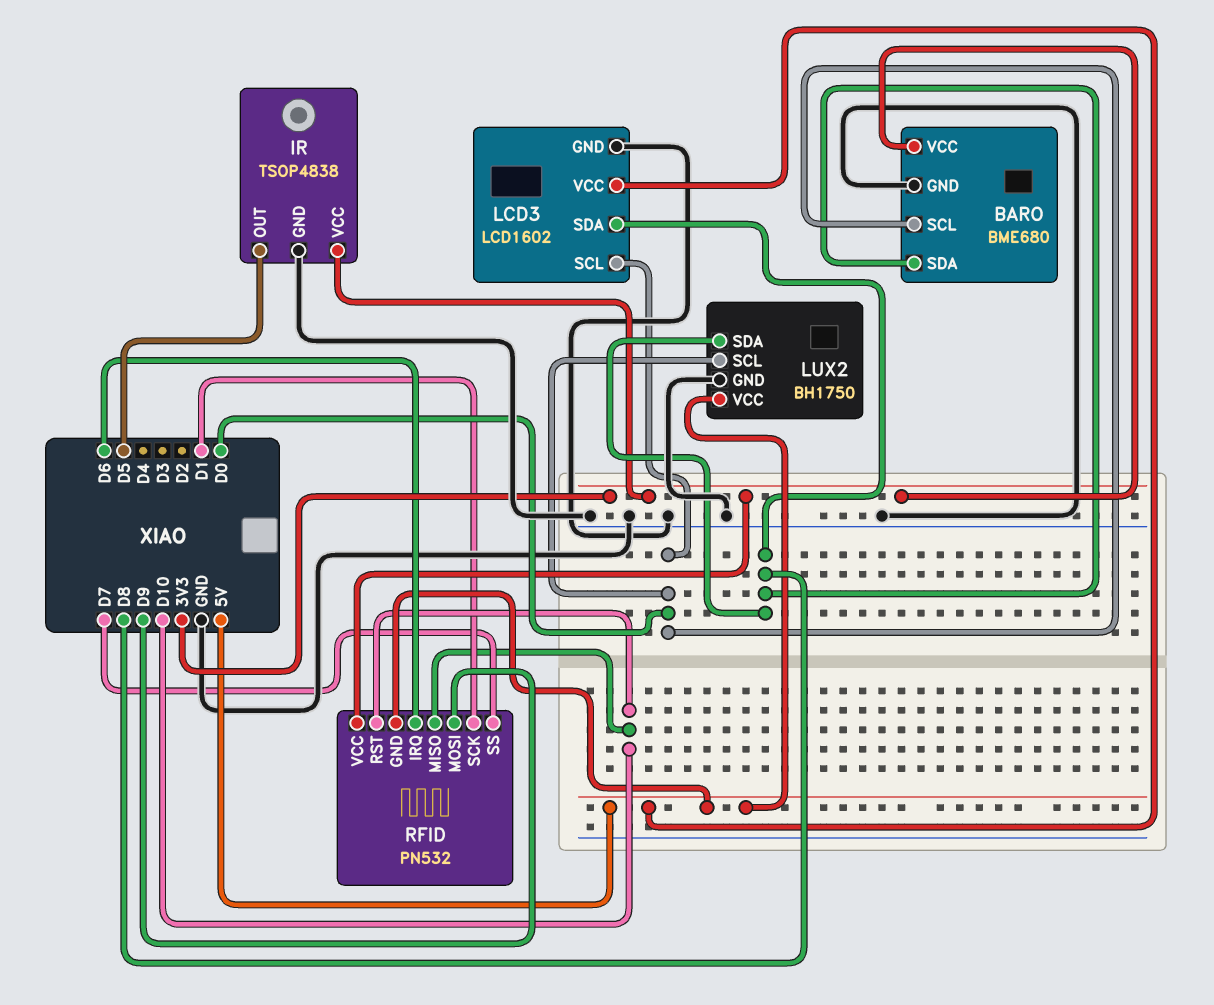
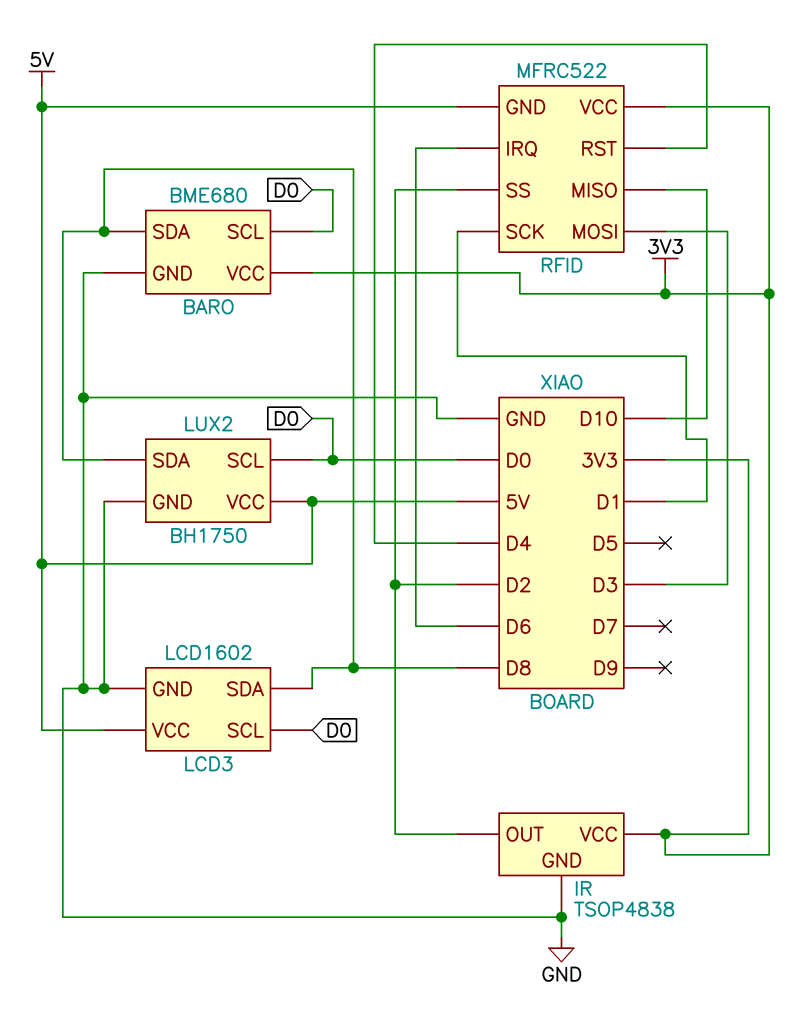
IR pin OUT: D5 -> D2
RFID: PN532 -> MFRC522
RFID pin MOSI: D9 -> D3
RFID pin RST: D10 -> D4
RFID pin SS: D7 -> D2

